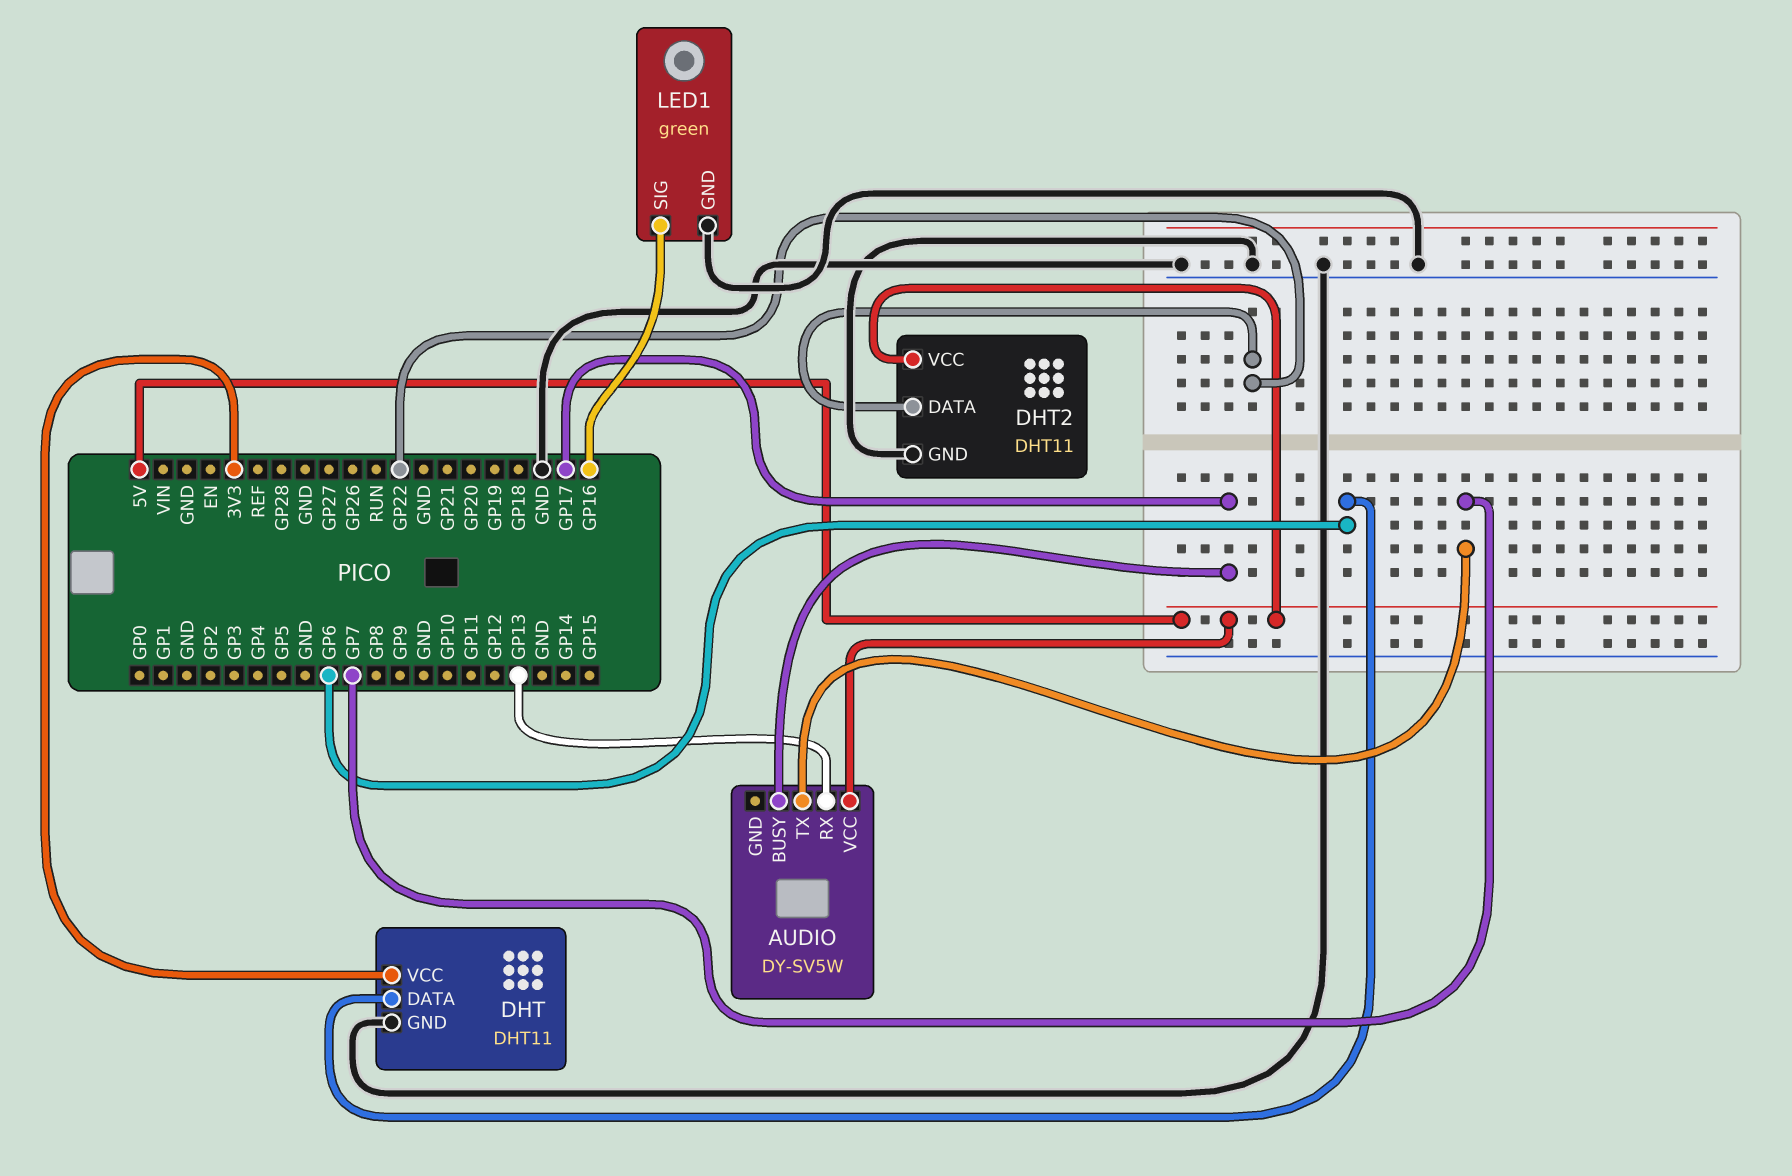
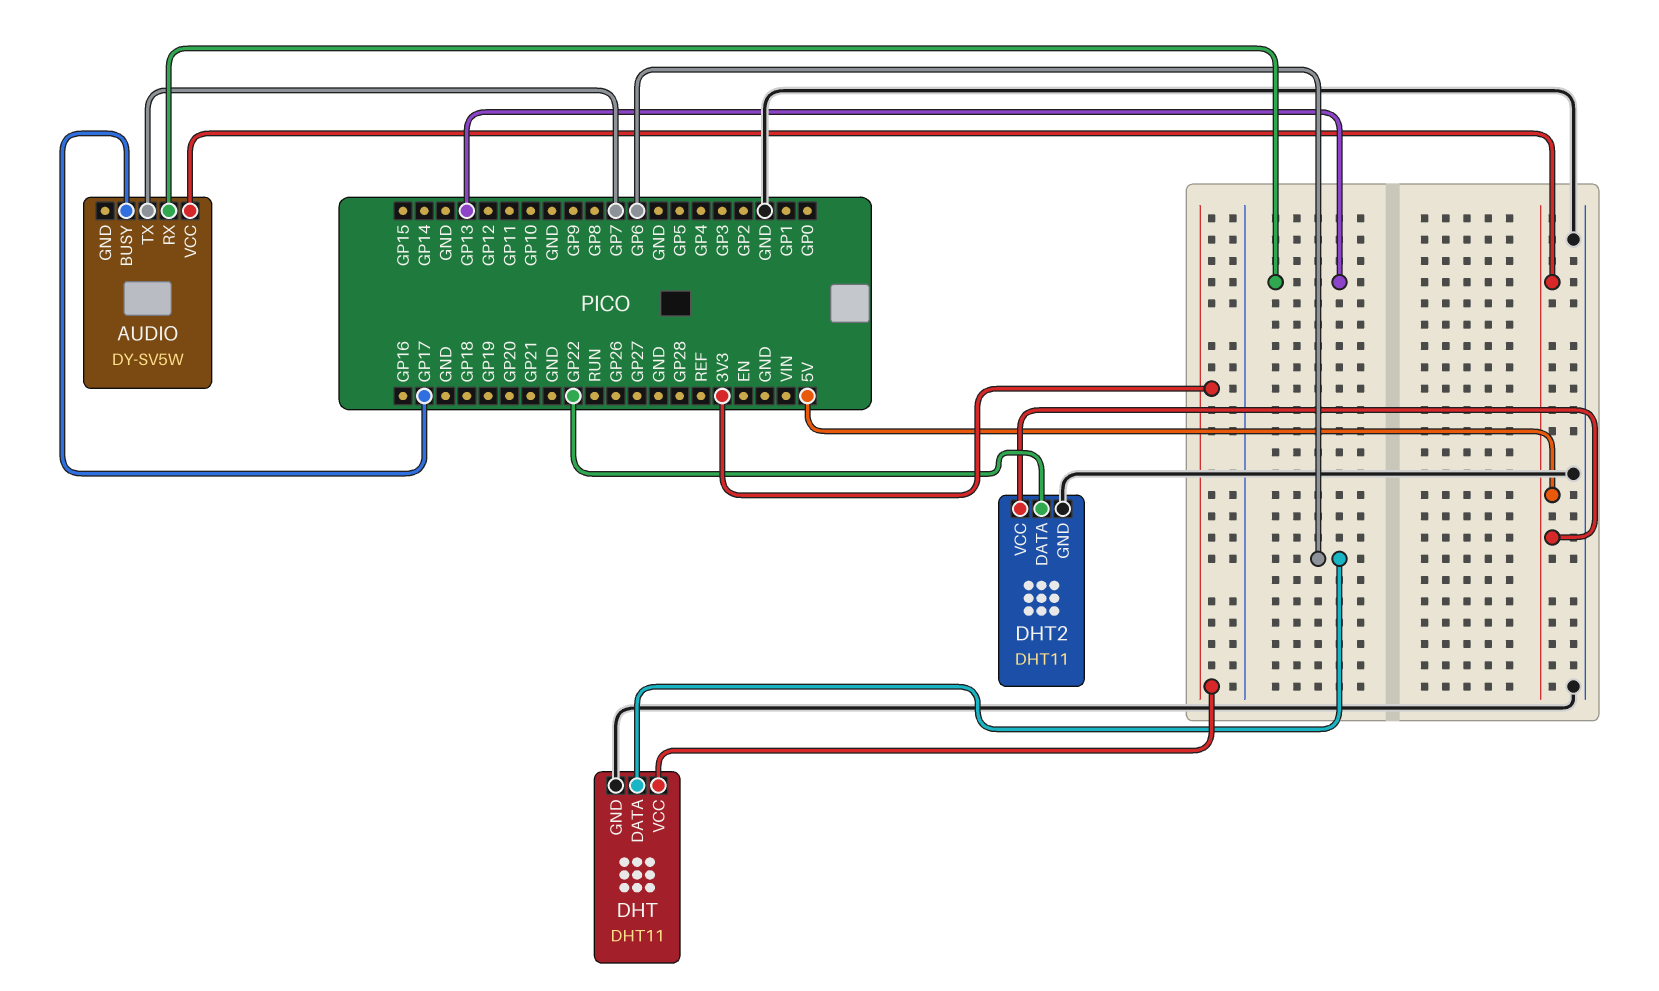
LED1: green -> none
LED1 pin GND: GND -> none
LED1 pin SIG: GP16 -> none

